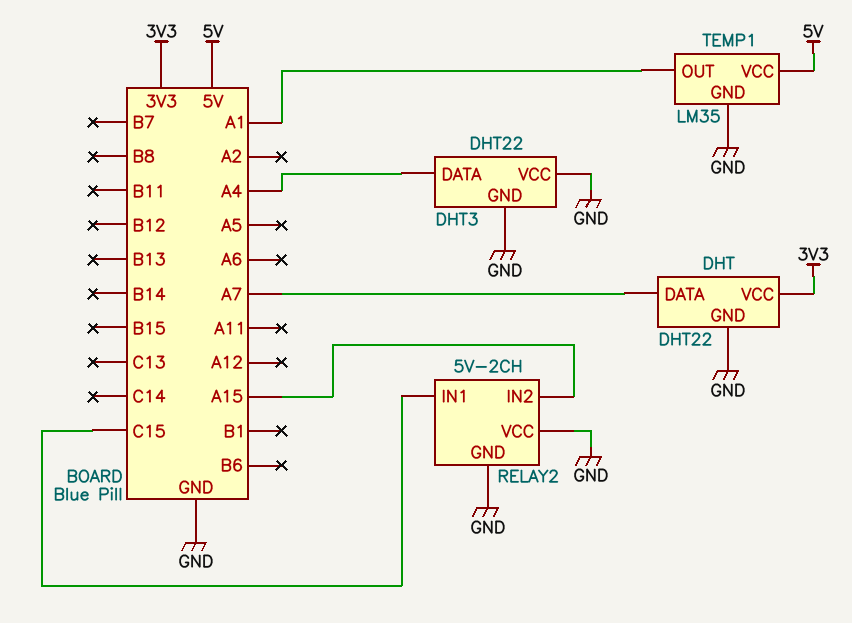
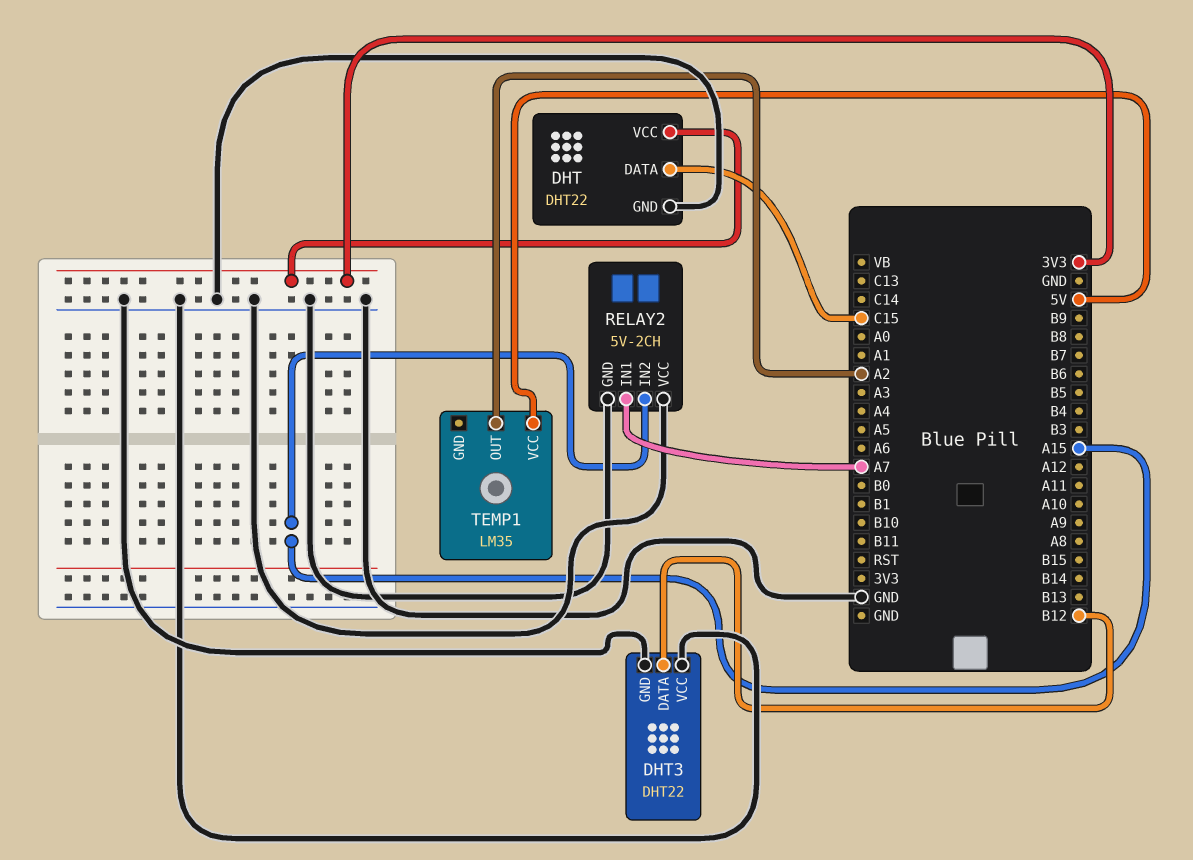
DHT pin DATA: A7 -> C15
DHT3 pin DATA: A4 -> B12
RELAY2 pin IN1: C15 -> A7
TEMP1 pin GND: GND -> none
TEMP1 pin OUT: A1 -> A2

